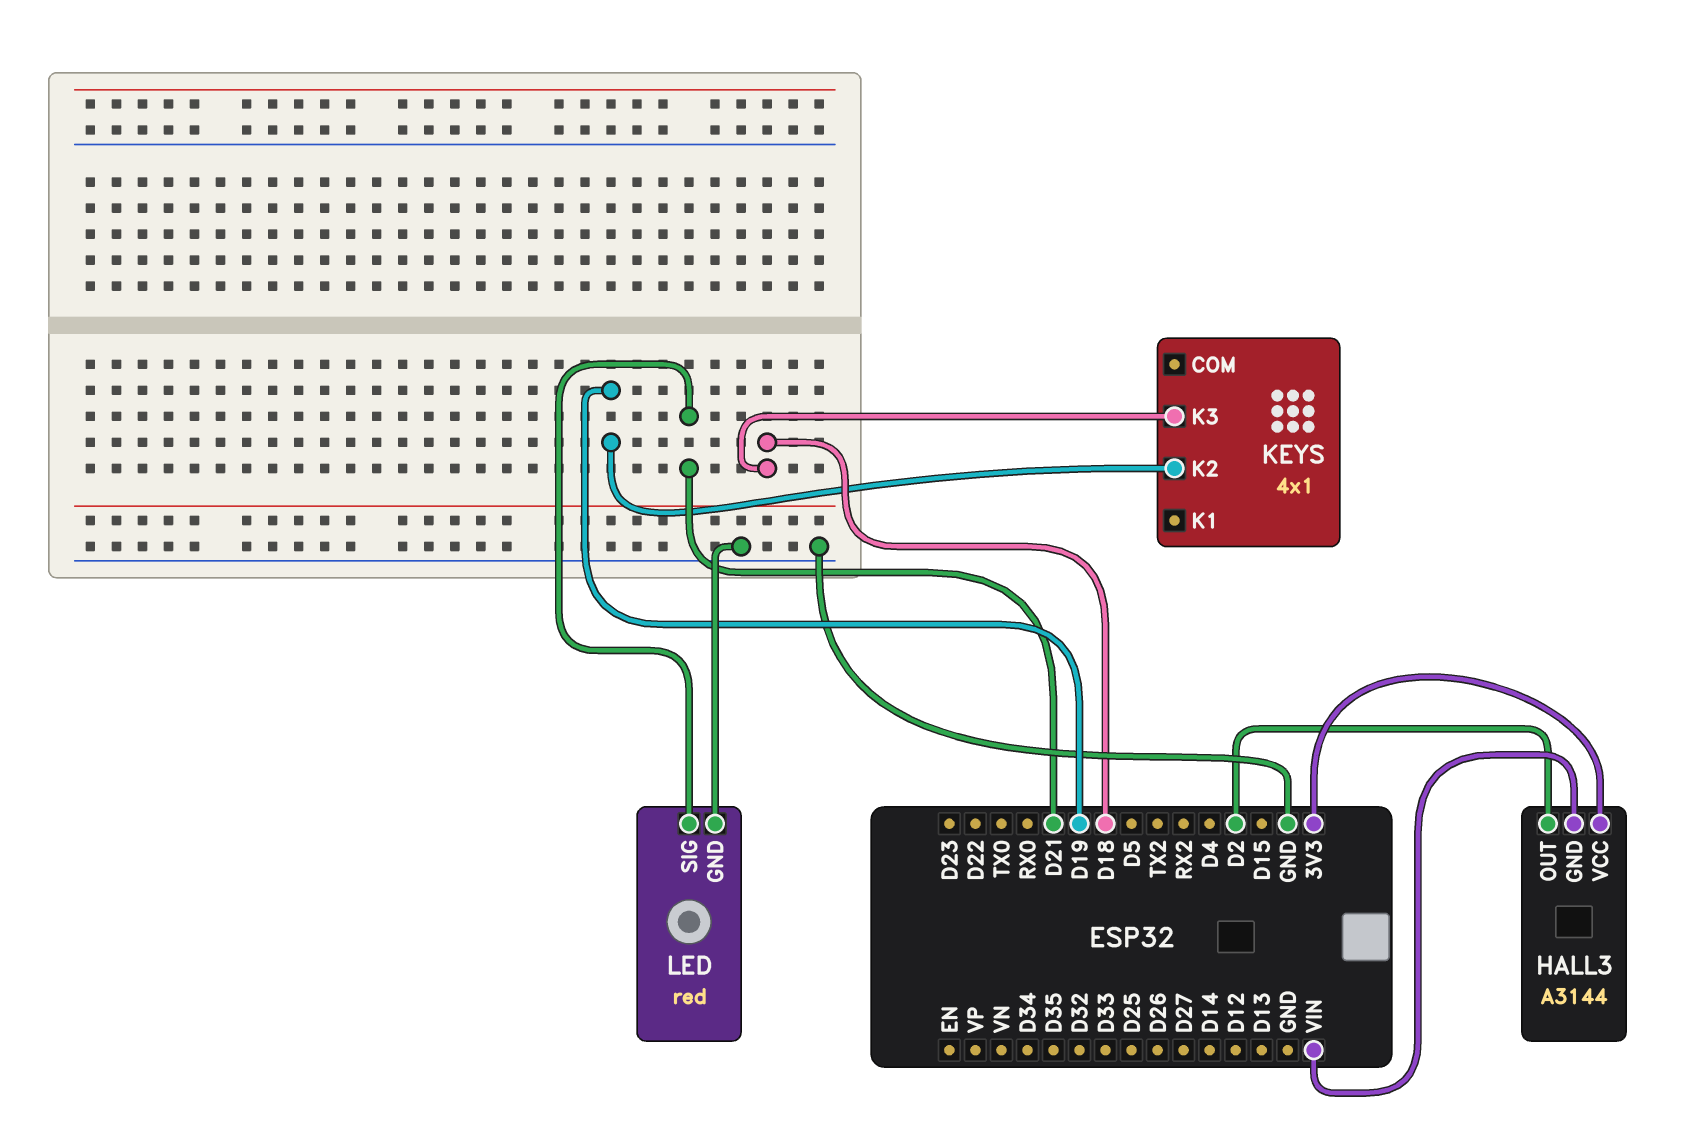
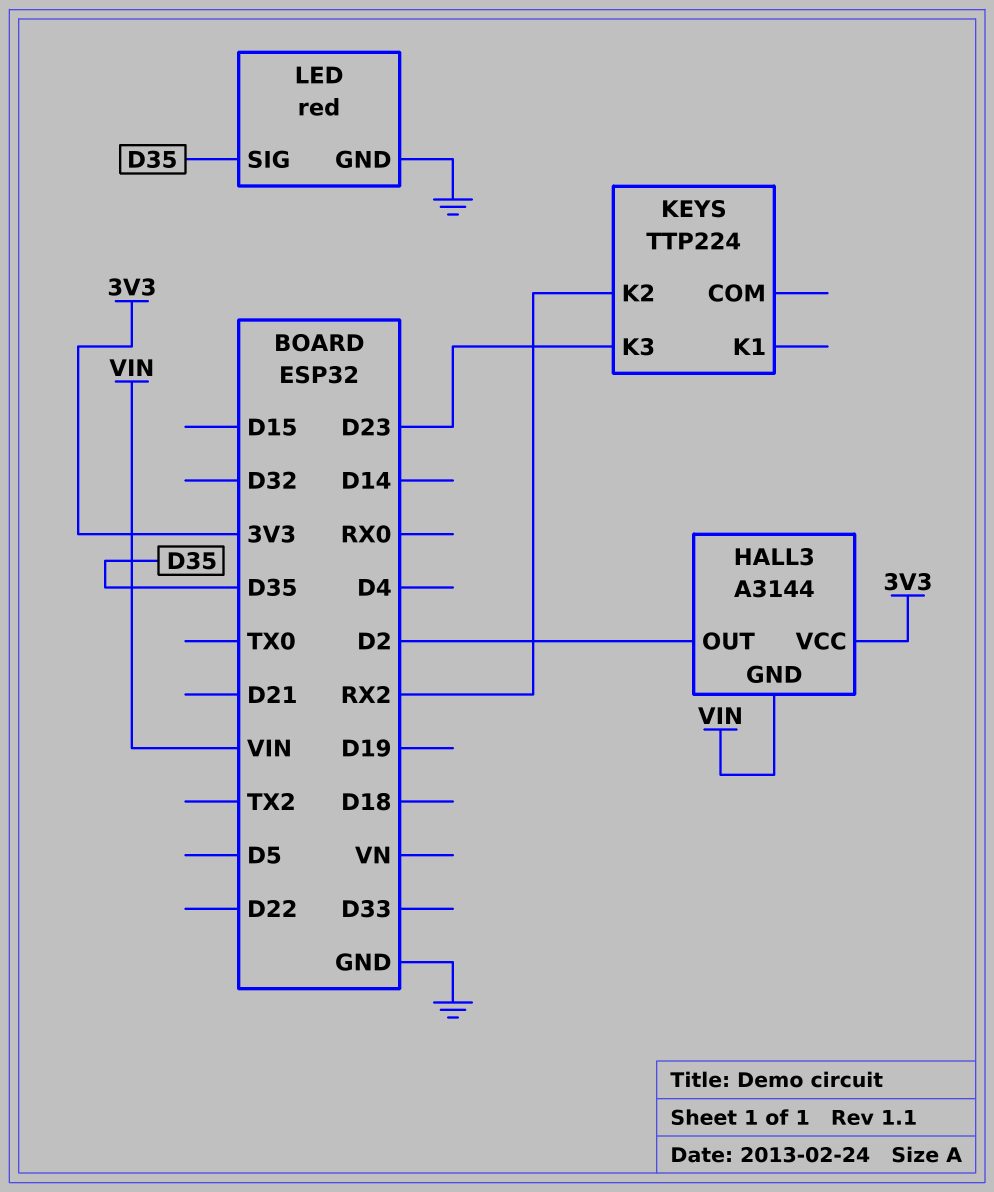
KEYS: 4x1 -> TTP224
KEYS pin K2: D19 -> RX2
KEYS pin K3: D18 -> D23
LED pin SIG: D21 -> D35

